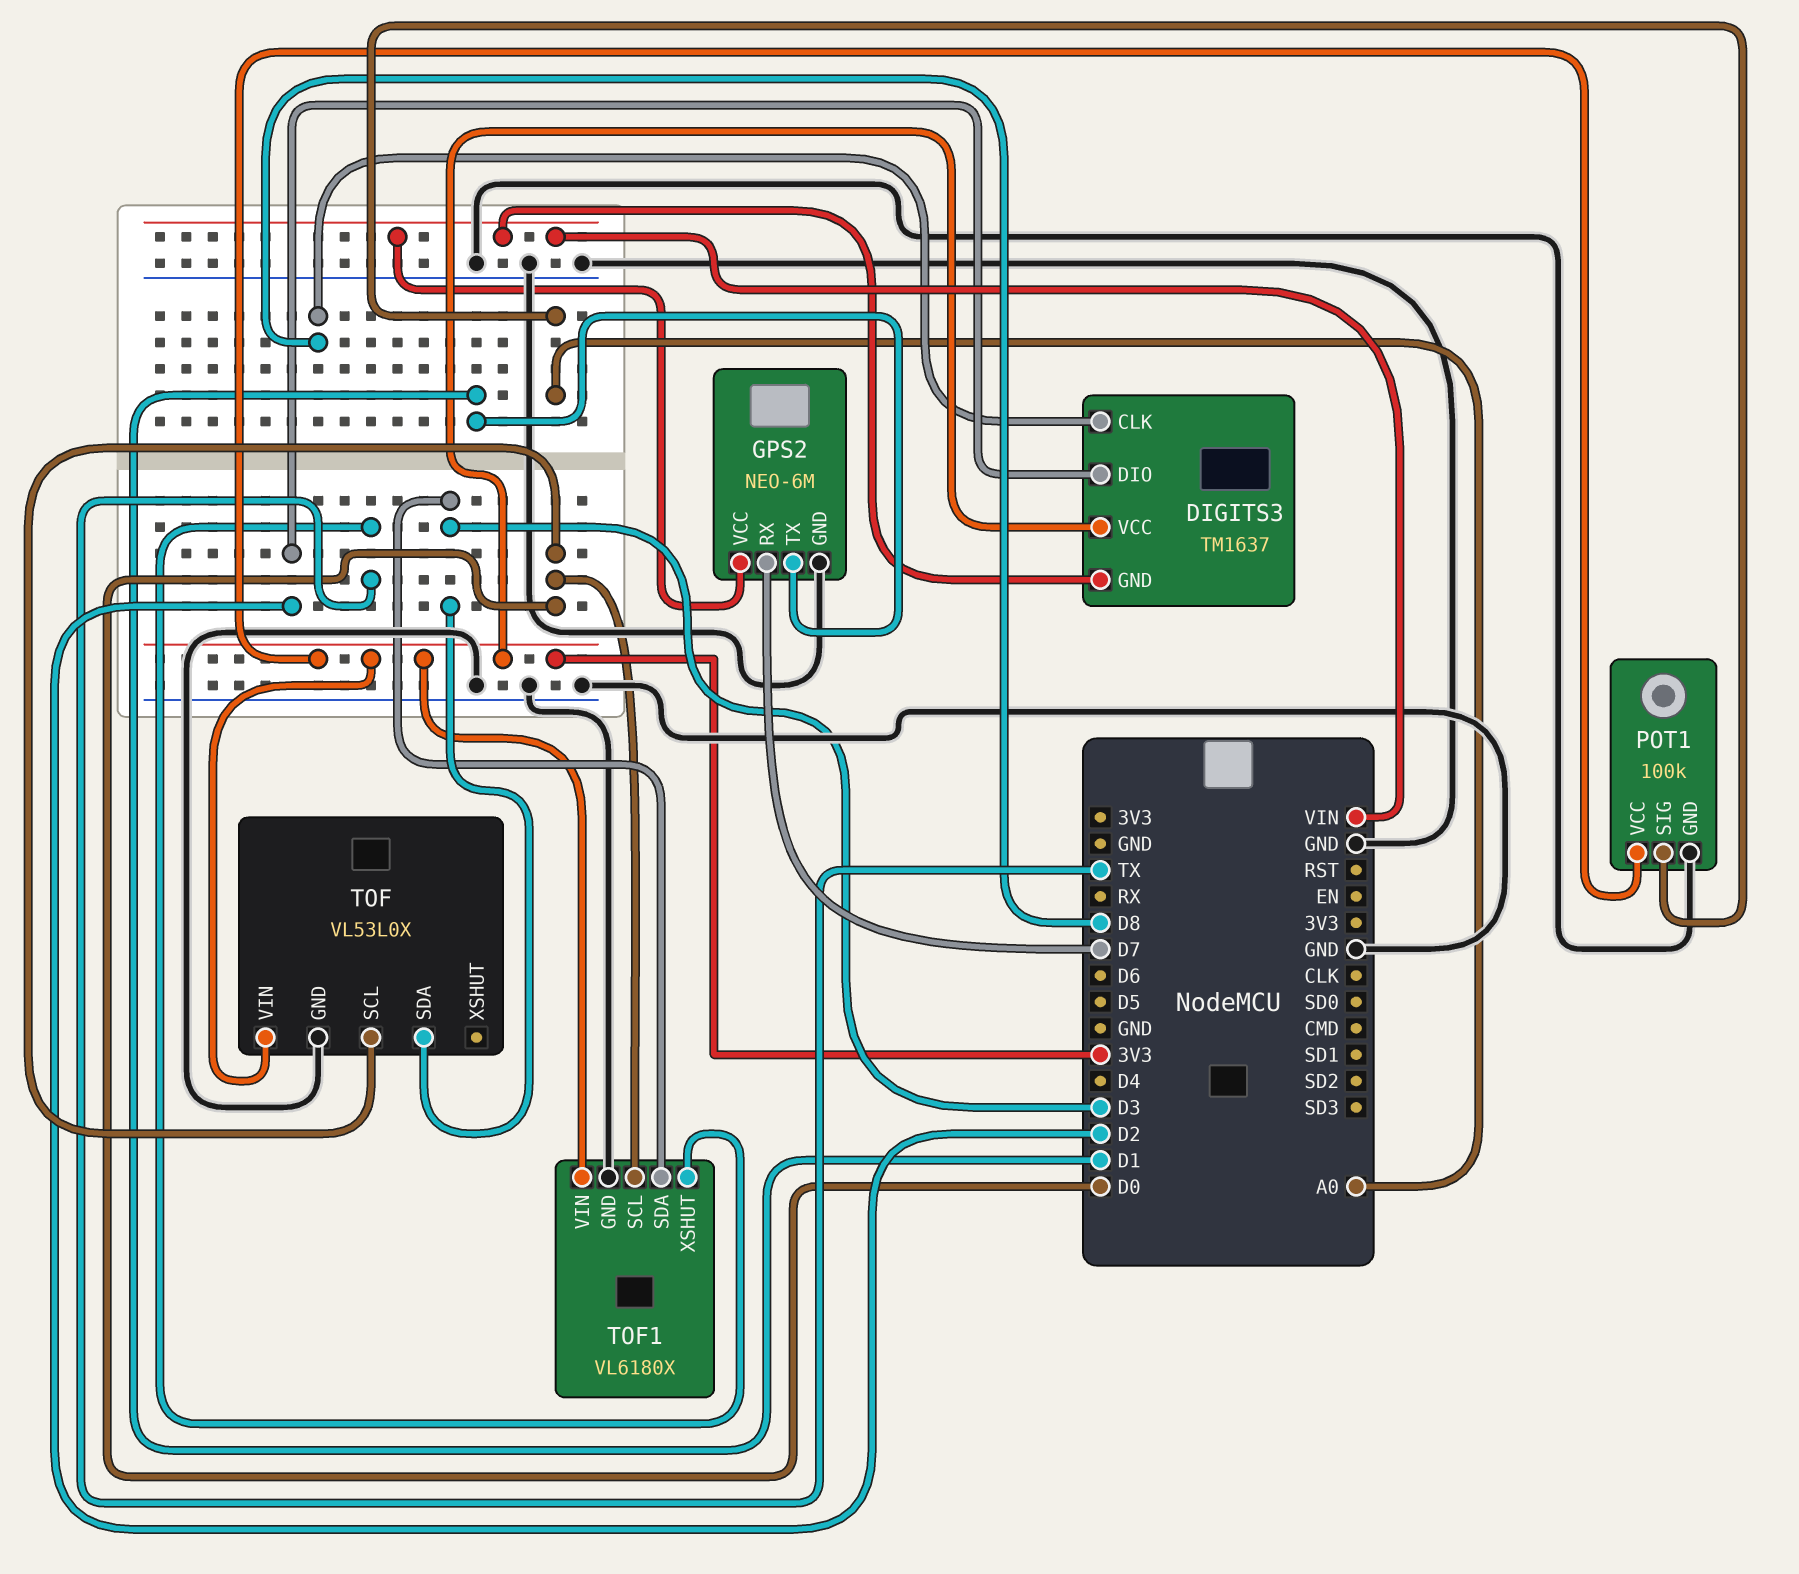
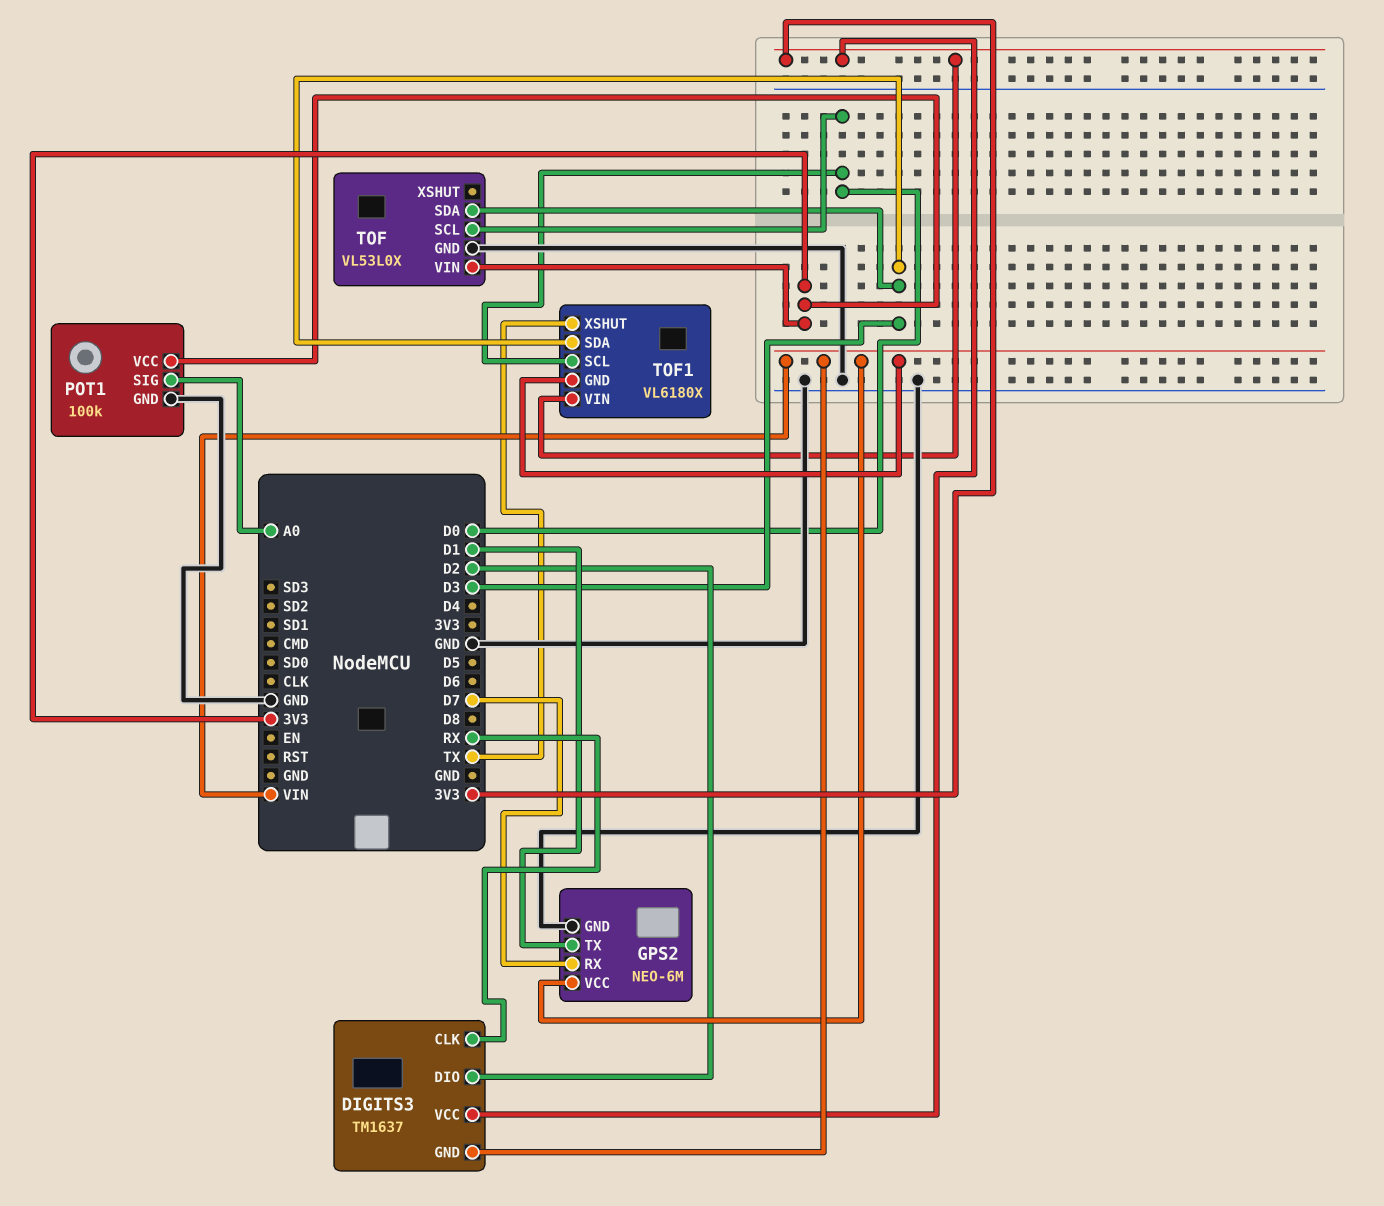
DIGITS3 pin CLK: D8 -> RX
TOF1 pin GND: GND -> VIN

